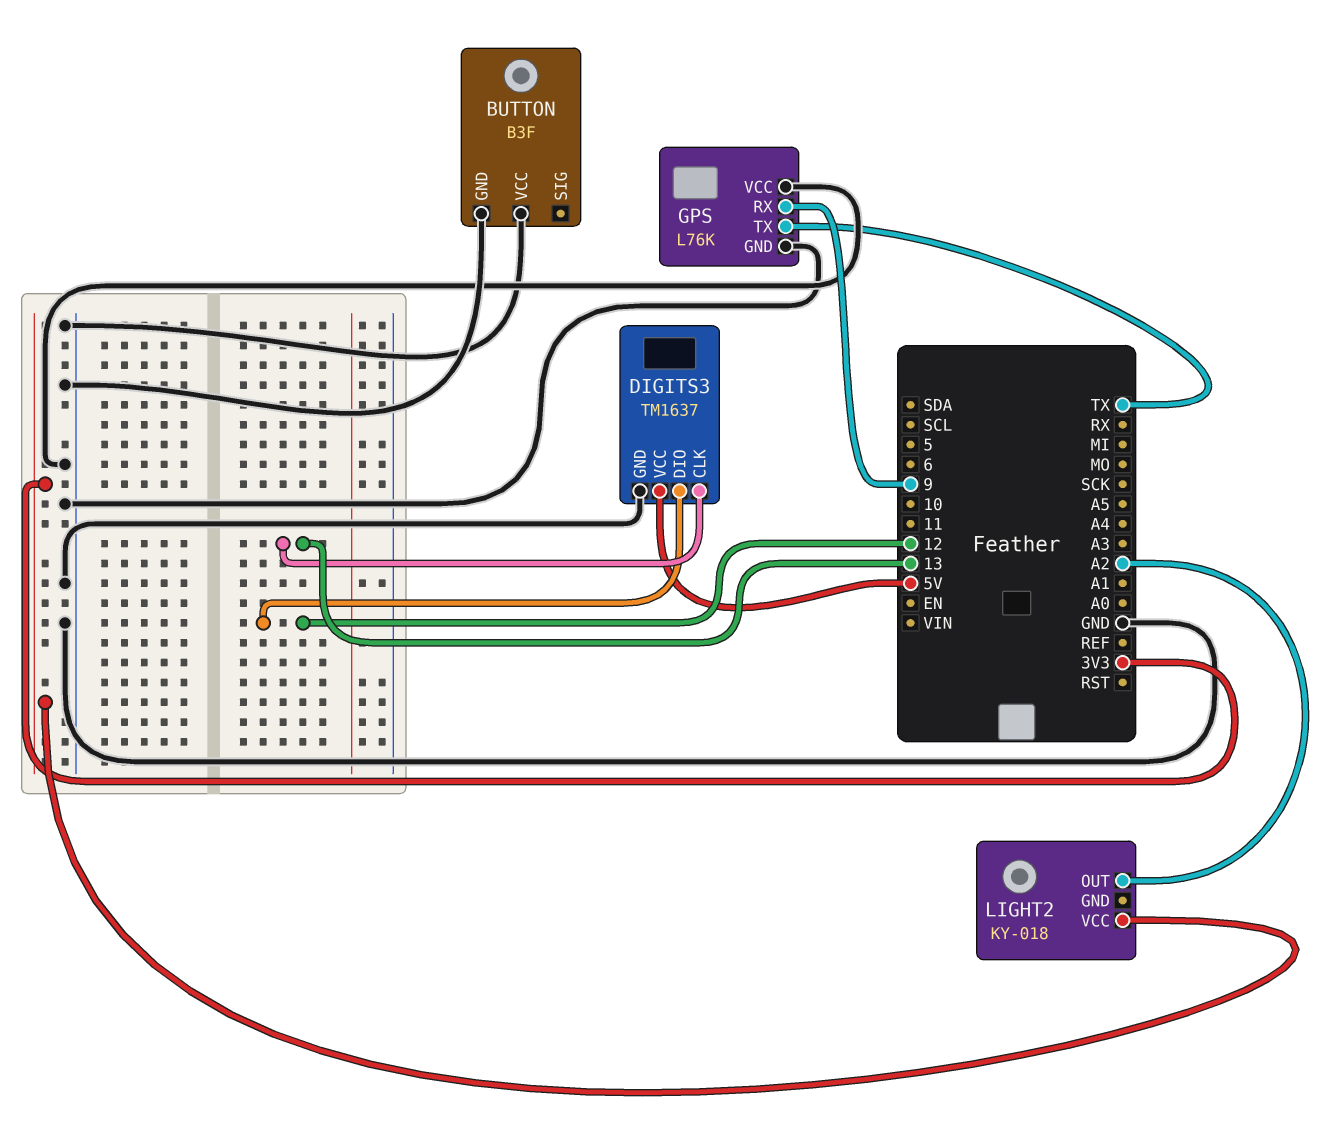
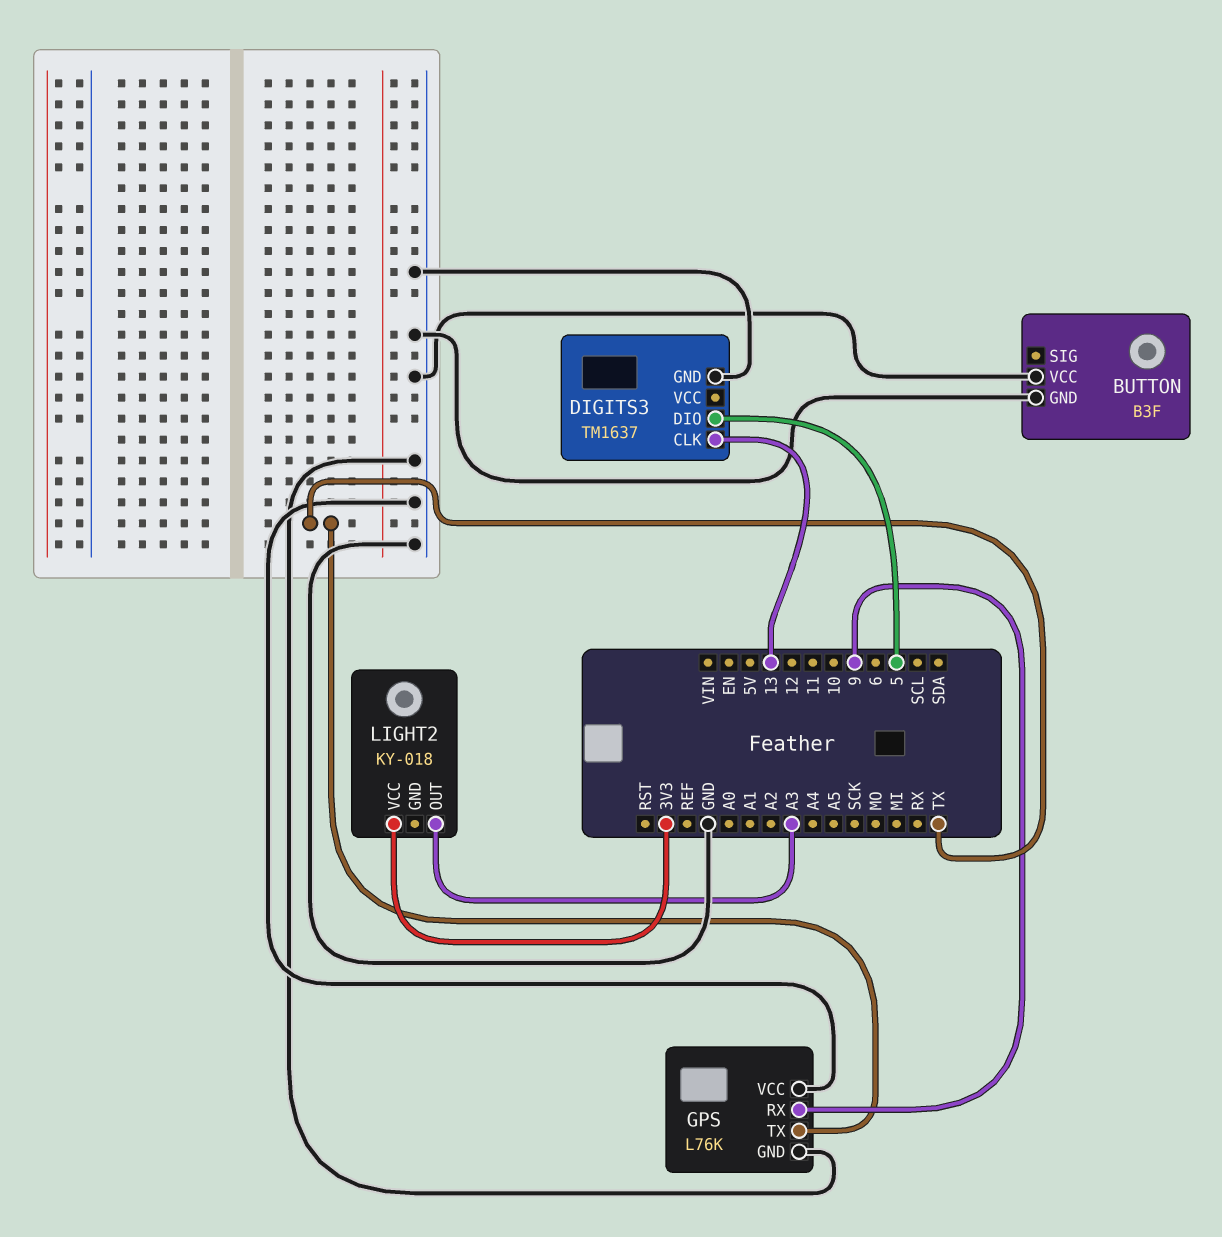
DIGITS3 pin DIO: 12 -> 5
DIGITS3 pin VCC: 5V -> none
LIGHT2 pin OUT: A2 -> A3

